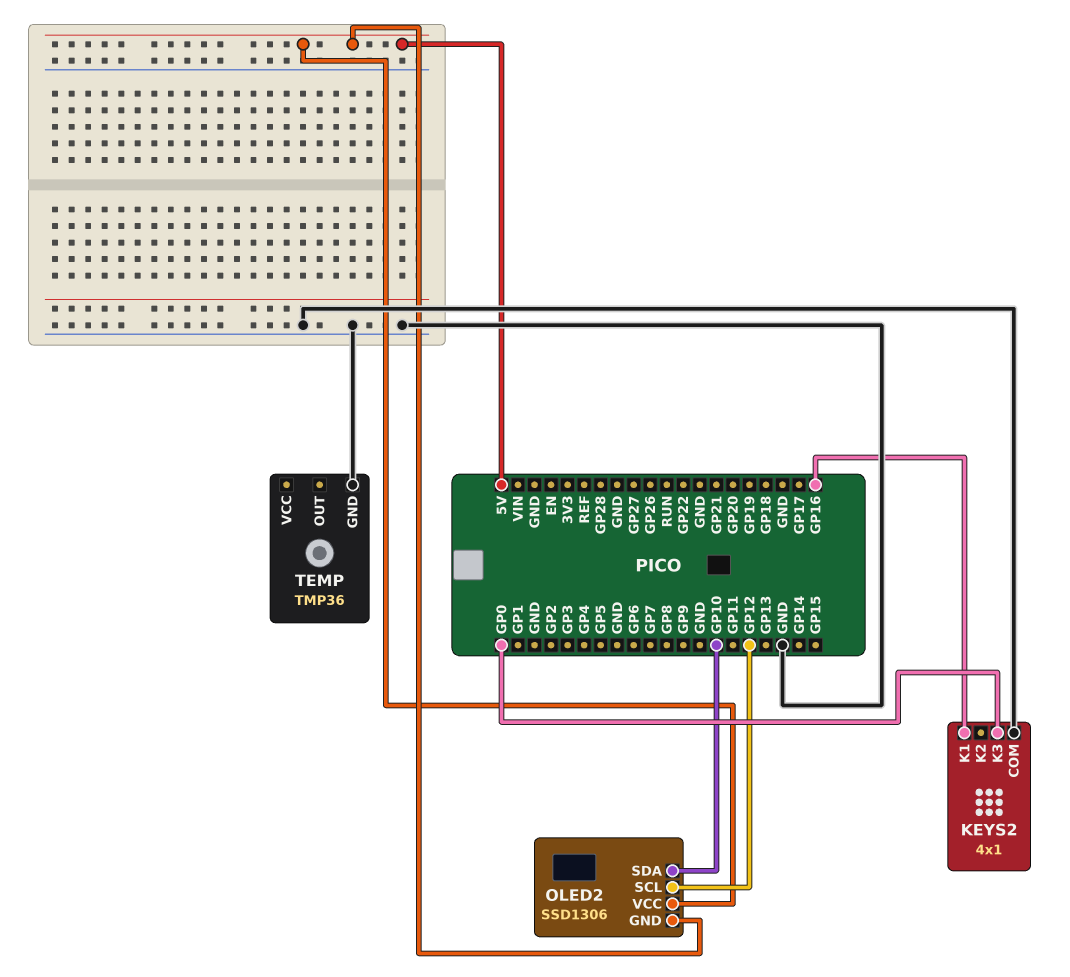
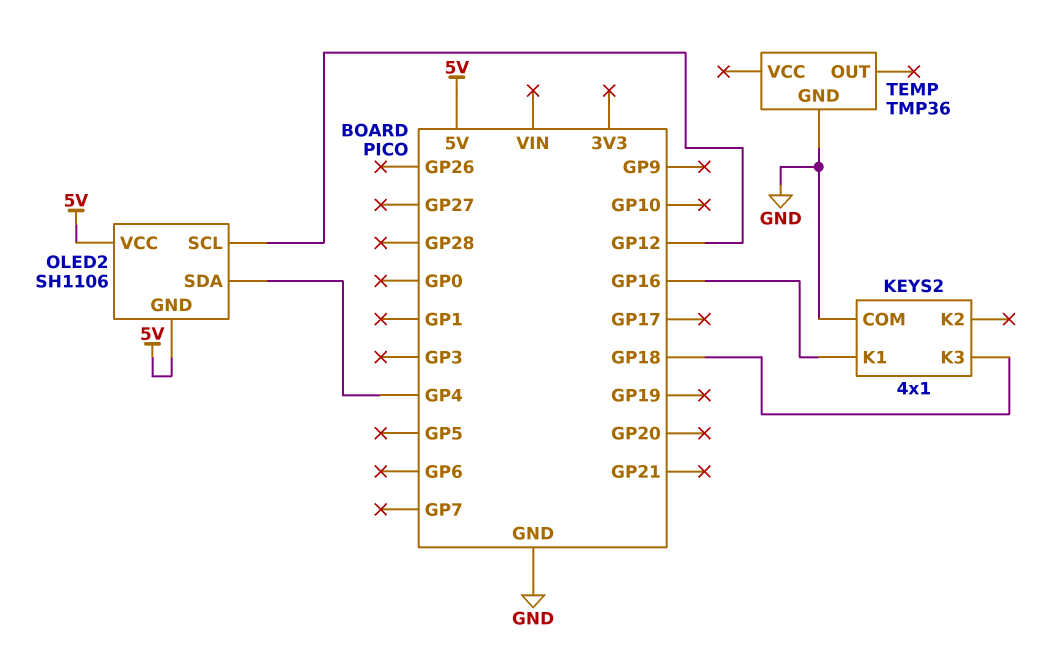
KEYS2 pin K3: GP0 -> GP18
OLED2: SSD1306 -> SH1106
OLED2 pin SDA: GP10 -> GP4

